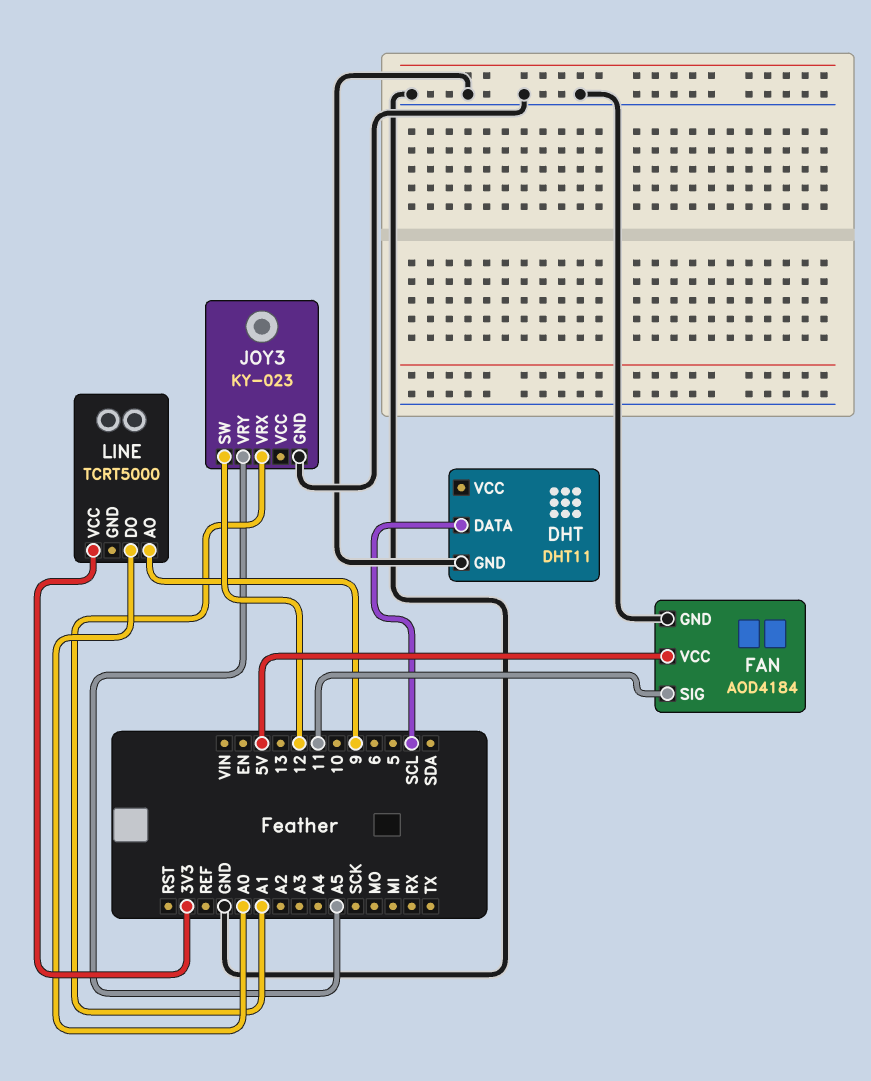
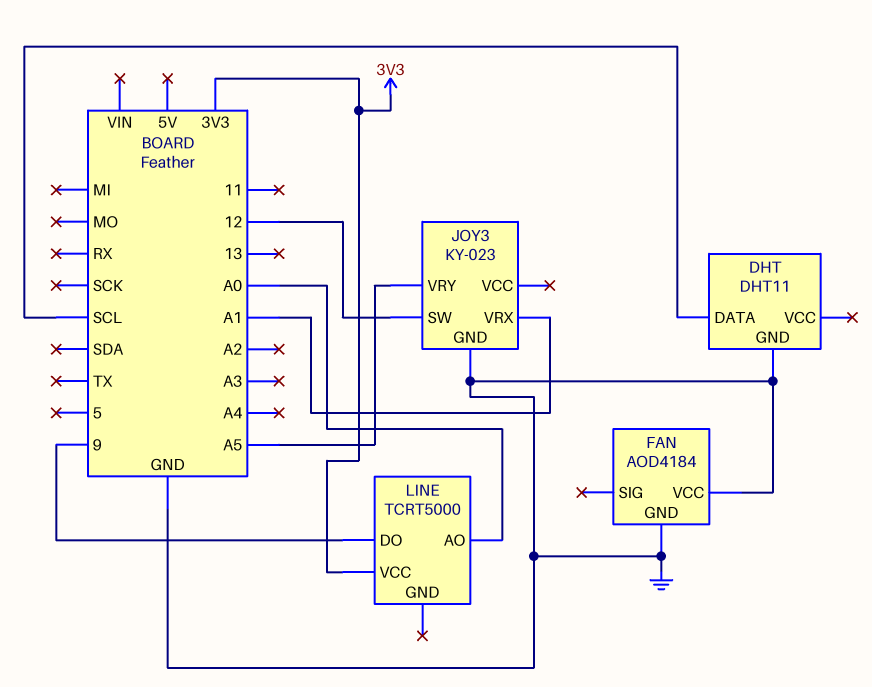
FAN pin SIG: 11 -> none
FAN pin VCC: 5V -> GND
LINE pin AO: 9 -> A0
LINE pin DO: A0 -> 9

